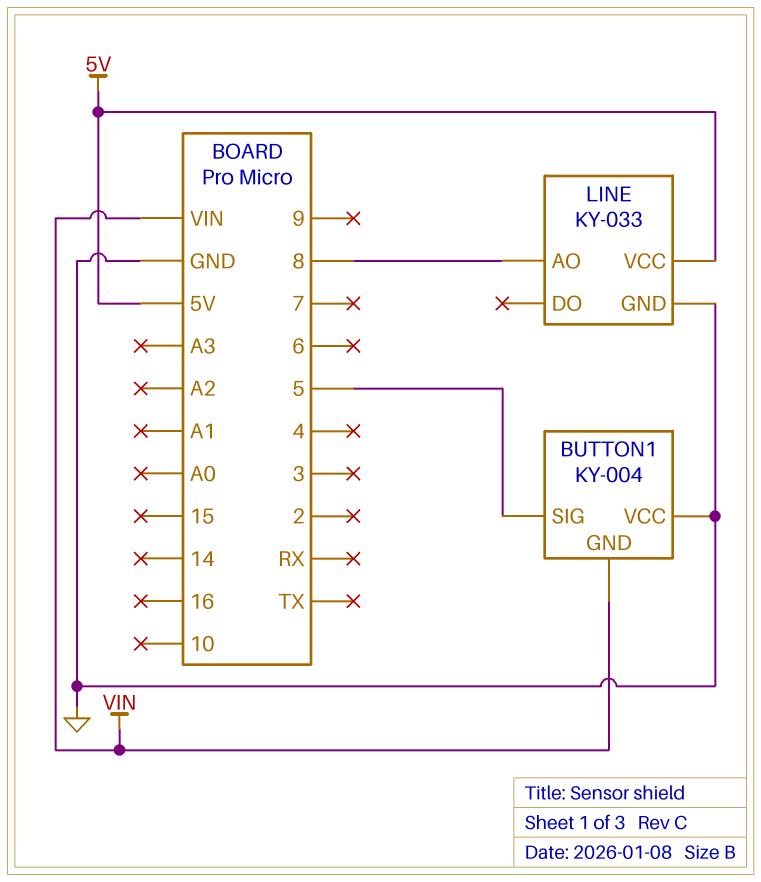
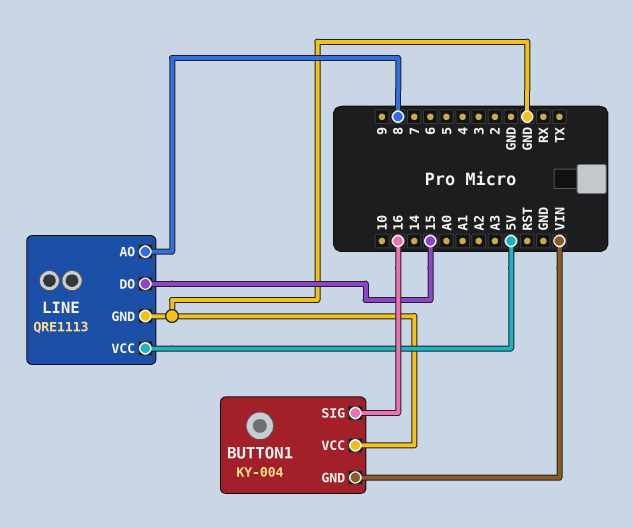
BUTTON1 pin SIG: 5 -> 16
LINE: KY-033 -> QRE1113
LINE pin DO: none -> 15

